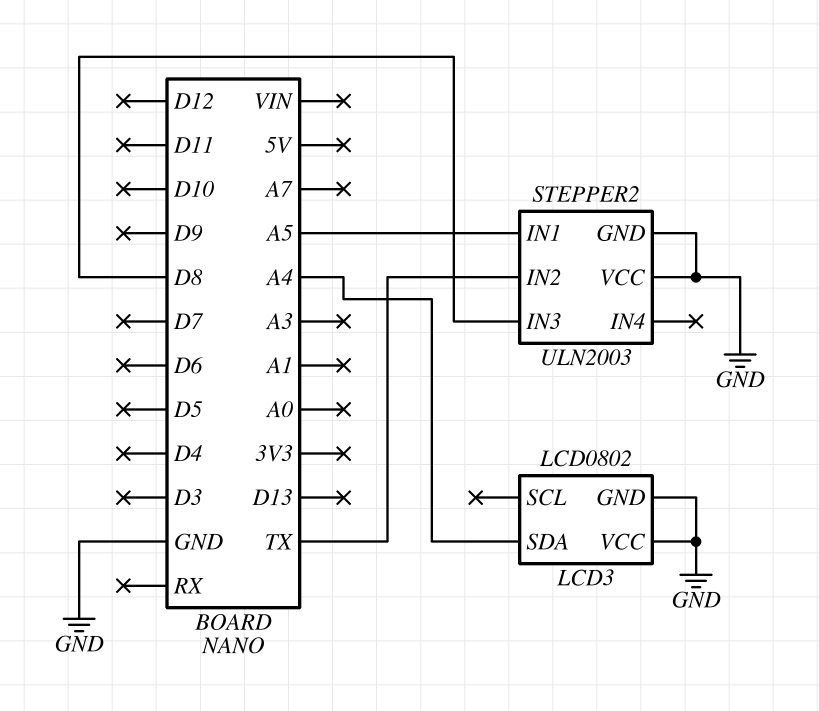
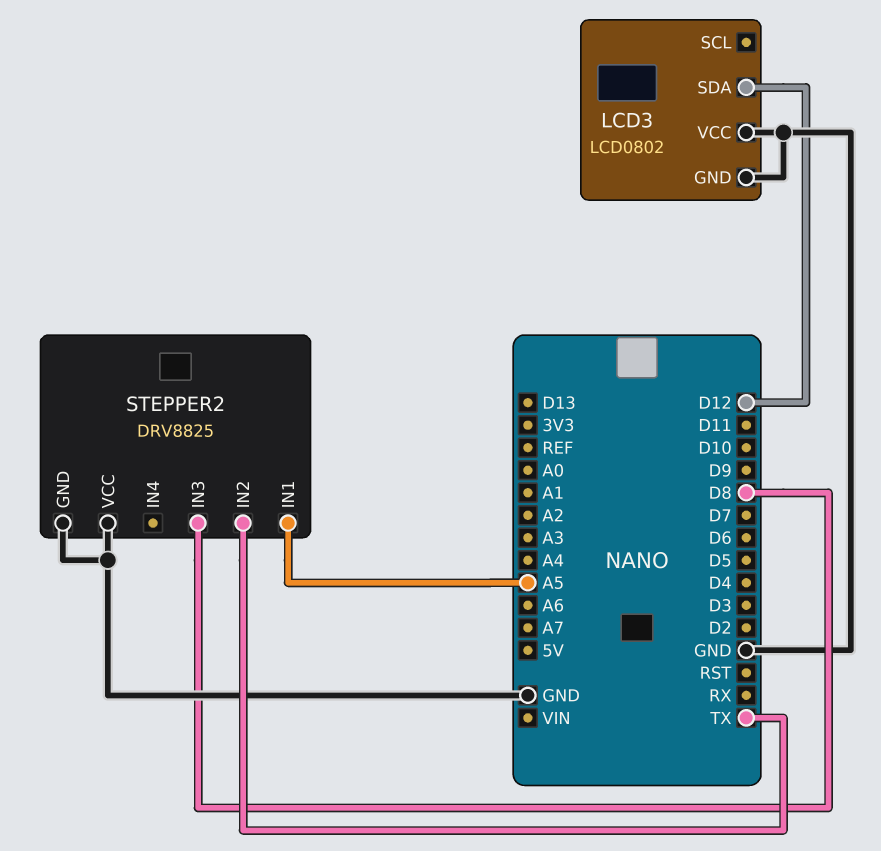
LCD3 pin SDA: A4 -> D12
STEPPER2: ULN2003 -> DRV8825

